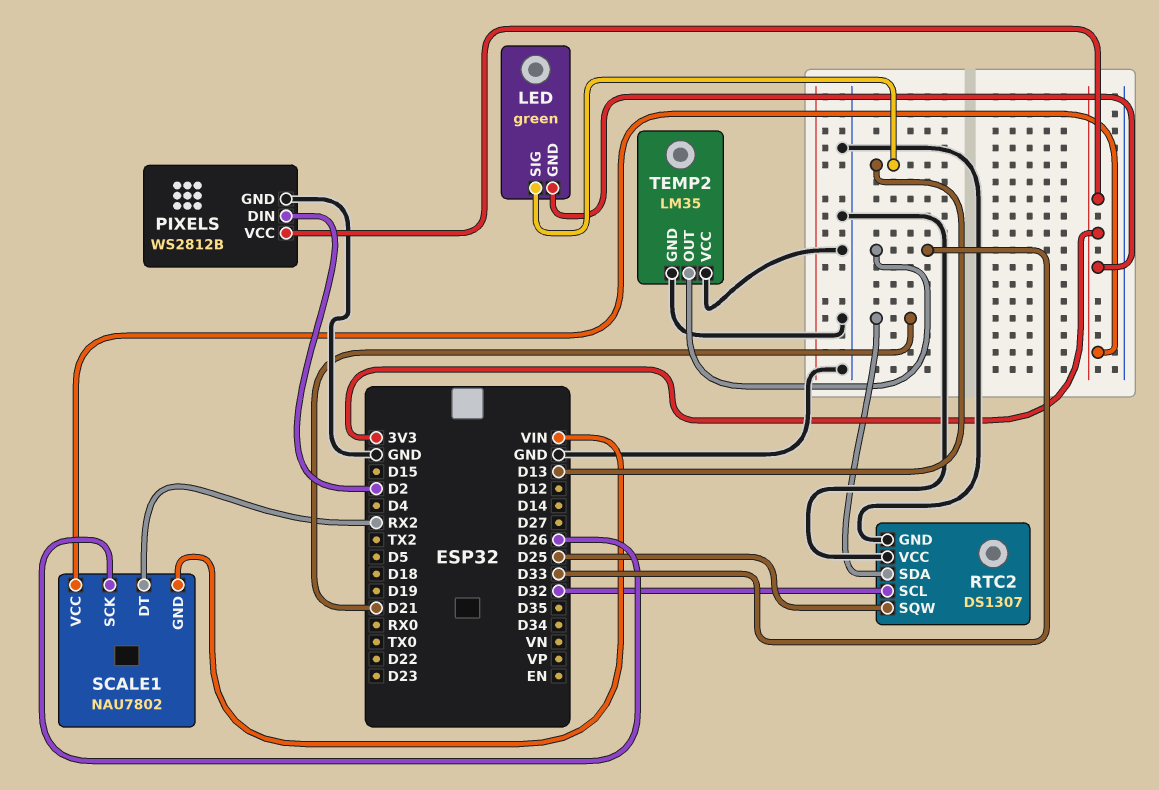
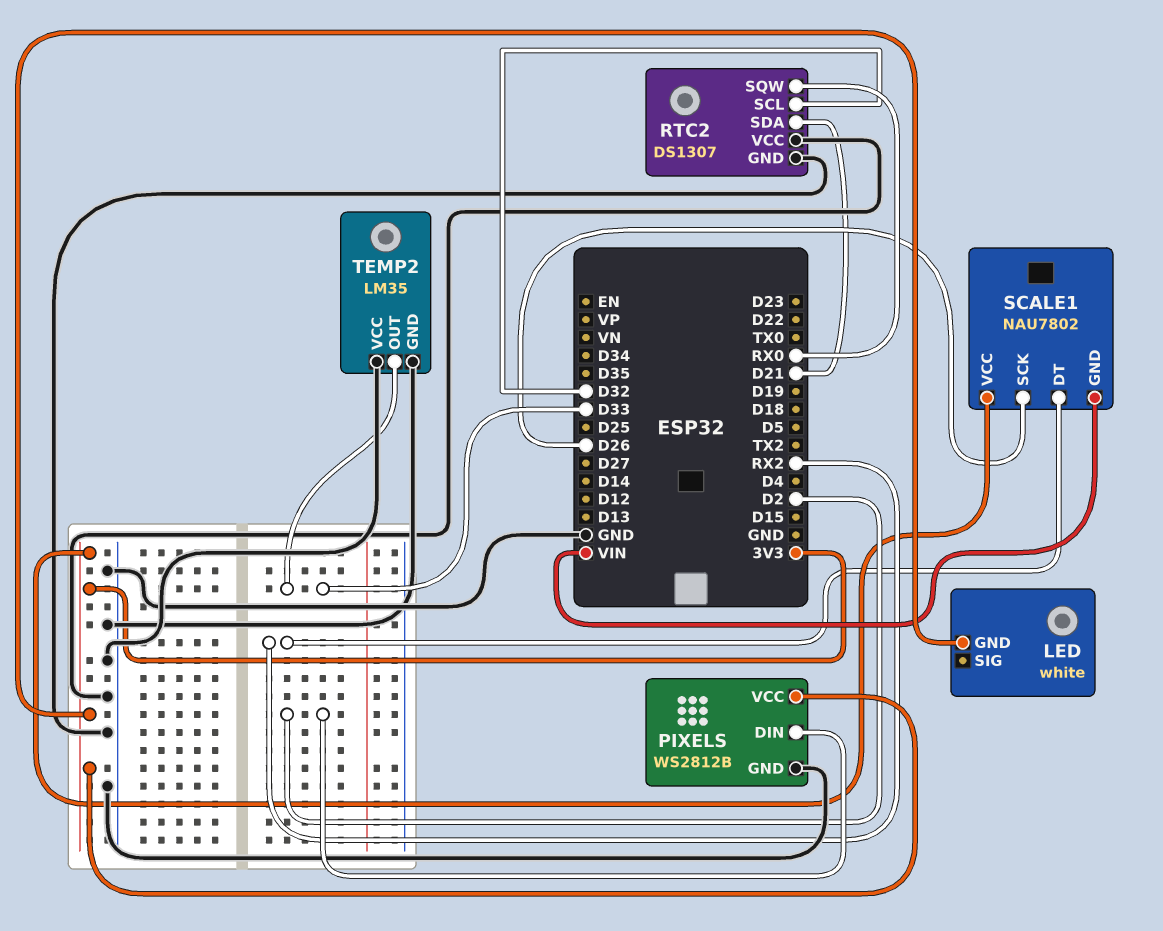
LED: green -> white
LED pin SIG: D13 -> none
RTC2 pin SQW: D25 -> RX0

